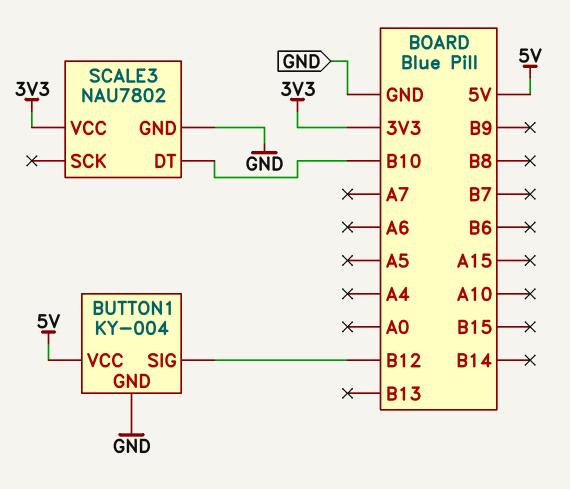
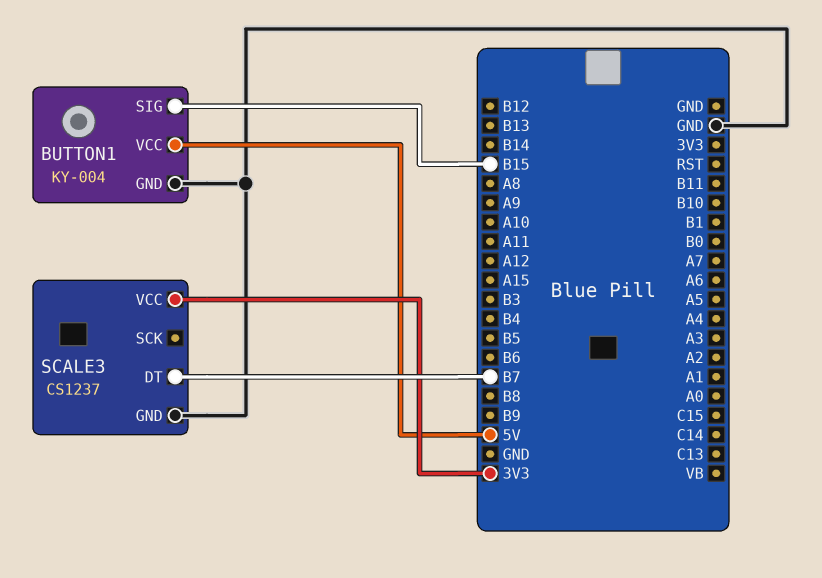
BUTTON1 pin SIG: B12 -> B15
SCALE3: NAU7802 -> CS1237
SCALE3 pin DT: B10 -> B7

